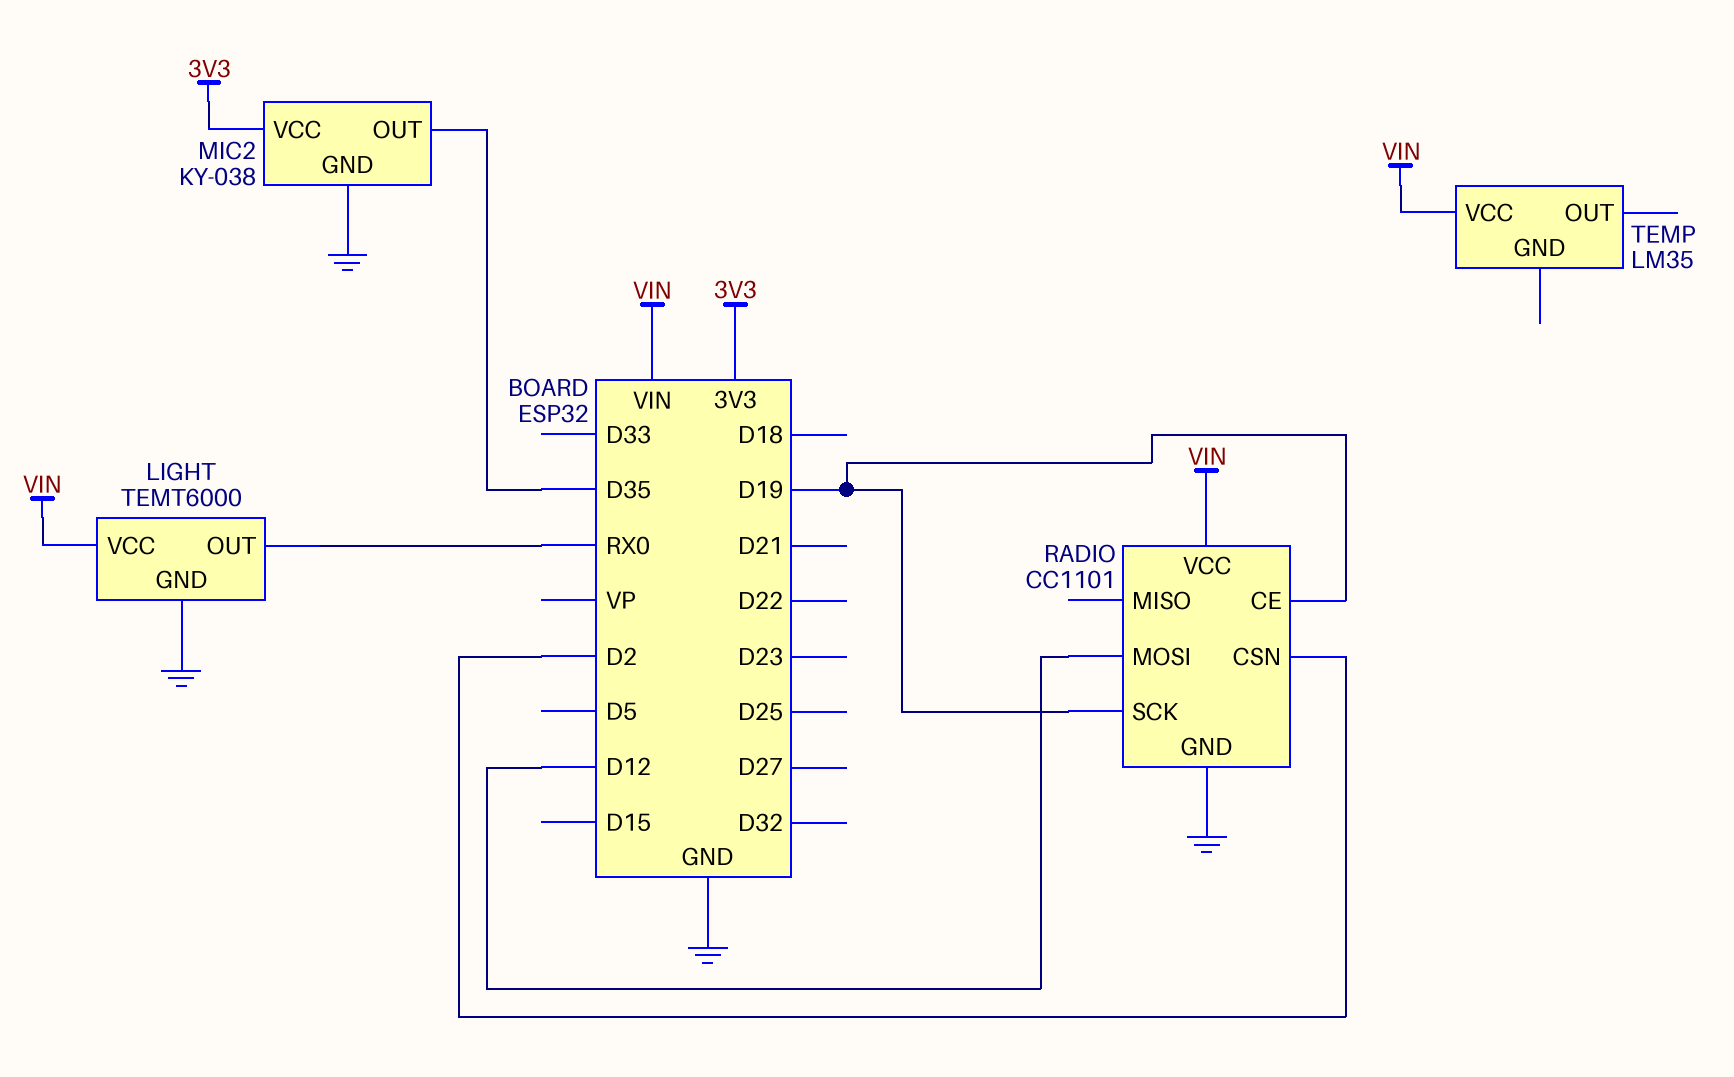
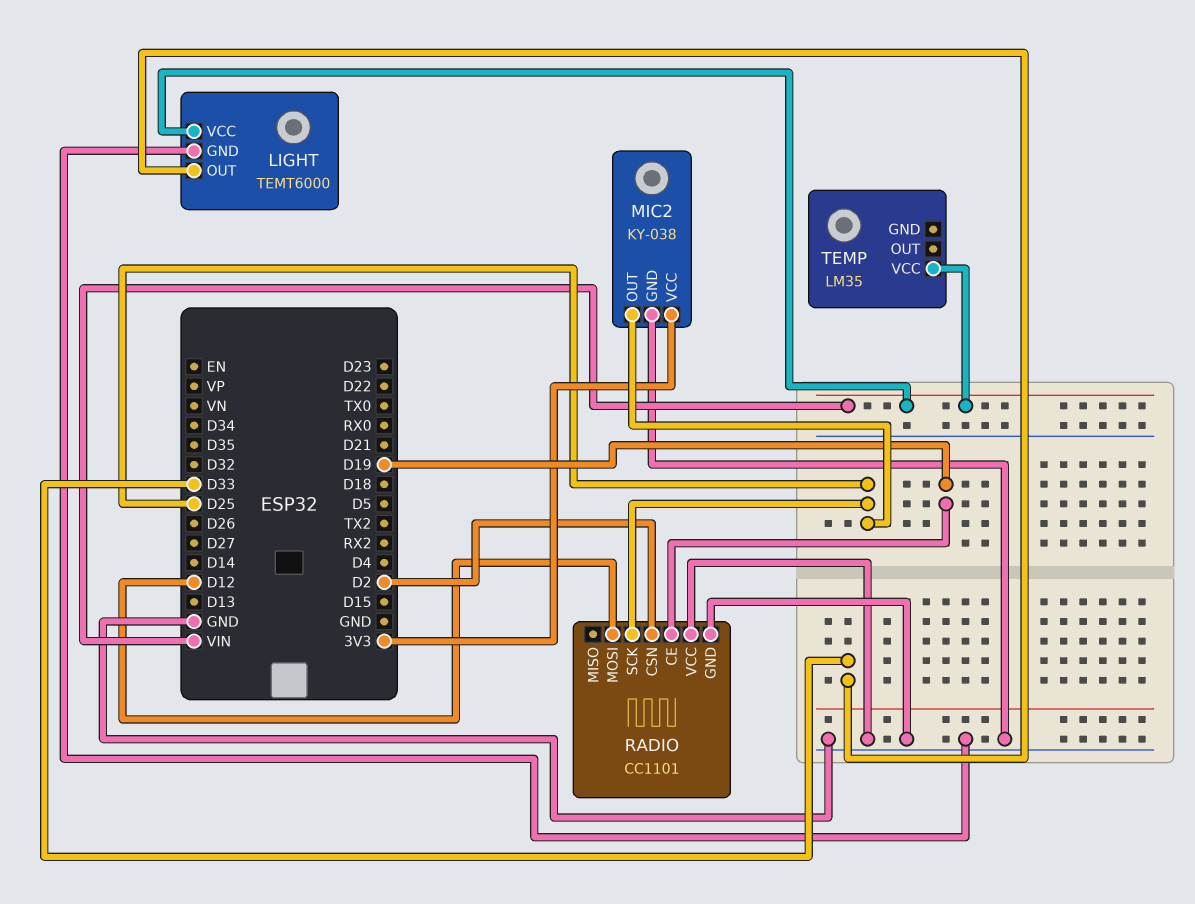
LIGHT pin OUT: RX0 -> D33
MIC2 pin OUT: D35 -> D25
RADIO pin SCK: D19 -> D25
RADIO pin VCC: VIN -> GND

